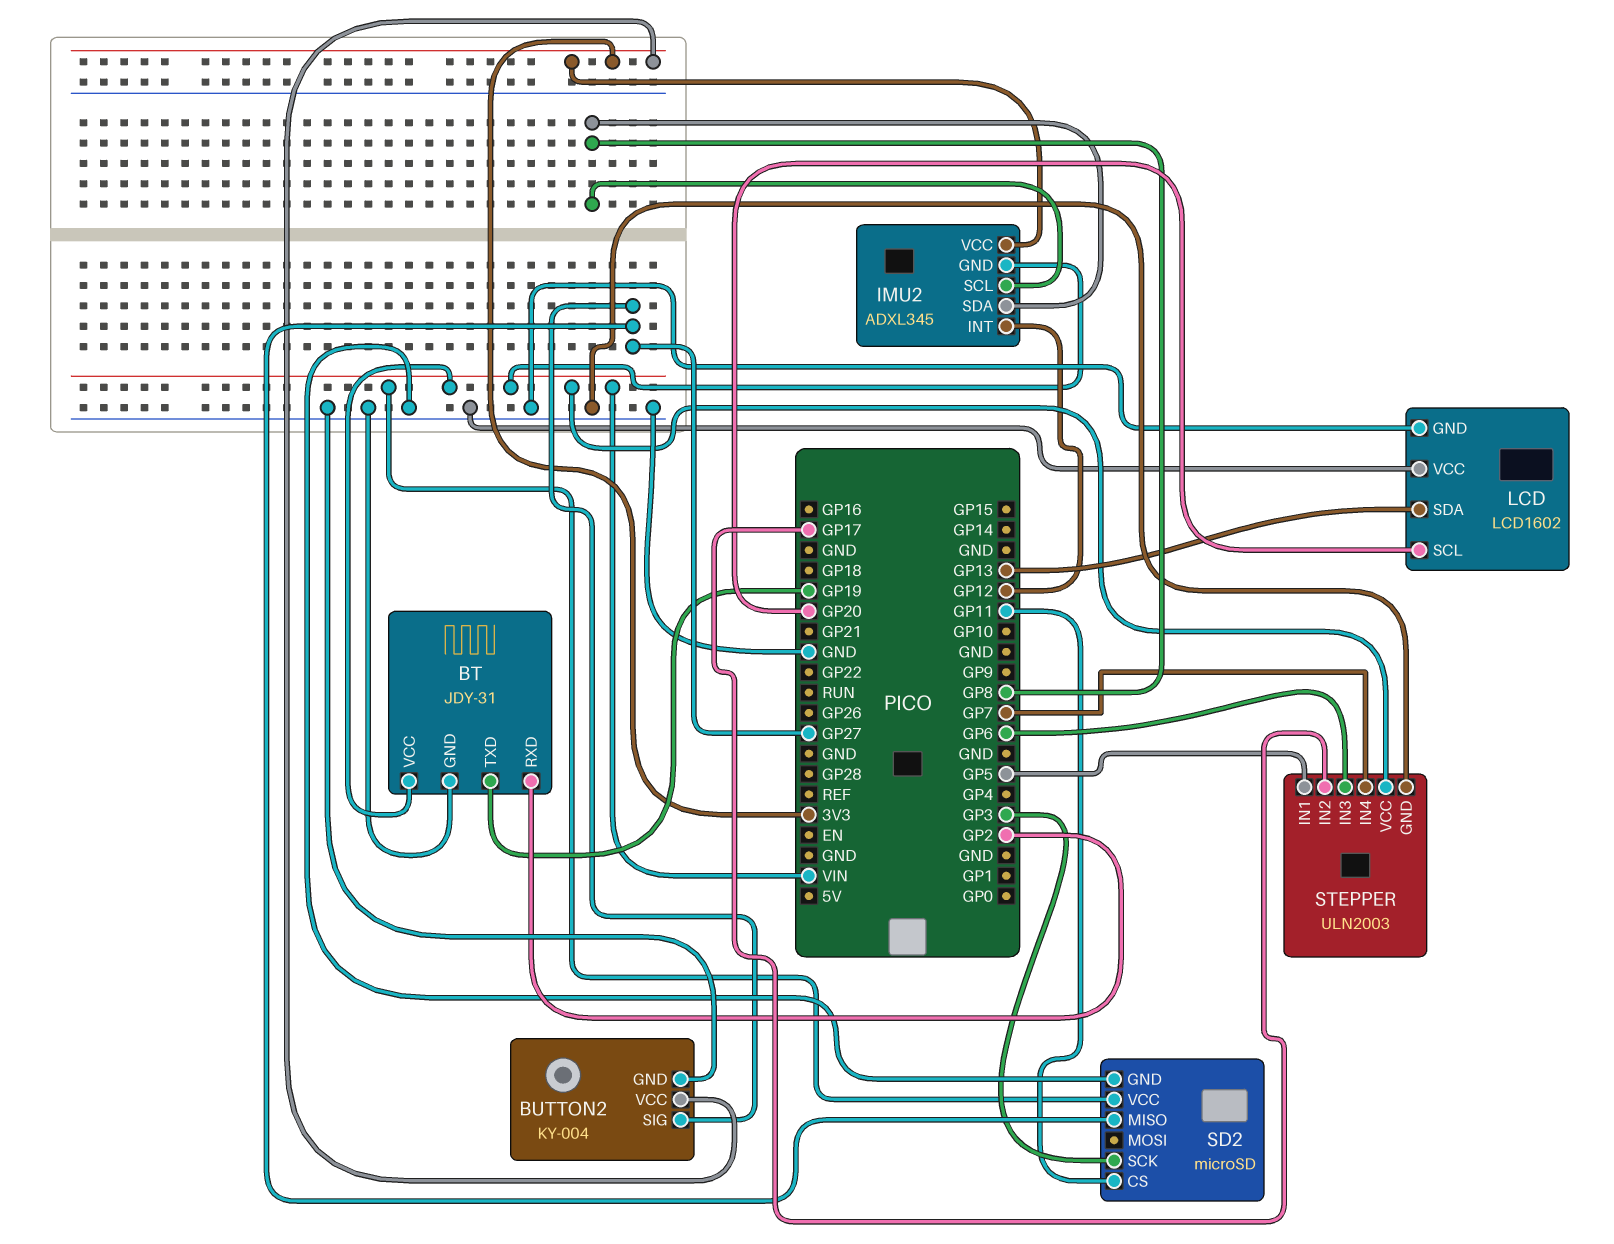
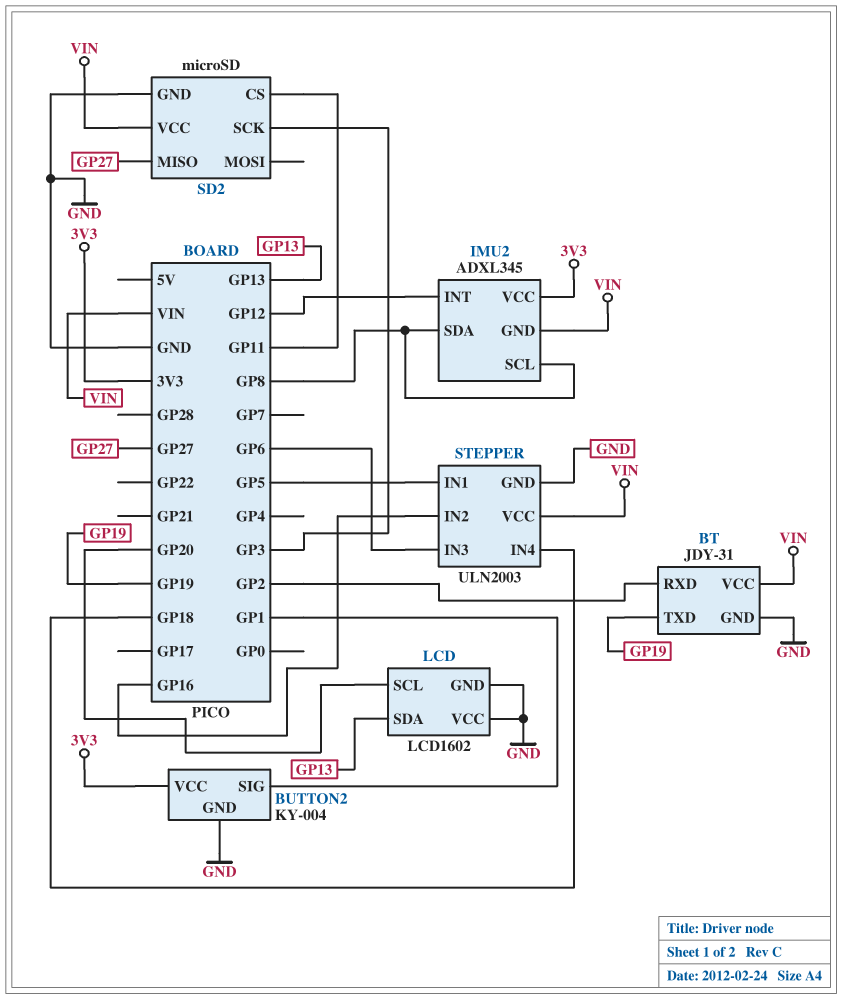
BUTTON2 pin SIG: GP27 -> GP1
STEPPER pin IN2: GP17 -> GP16
STEPPER pin IN4: GP7 -> GP18

